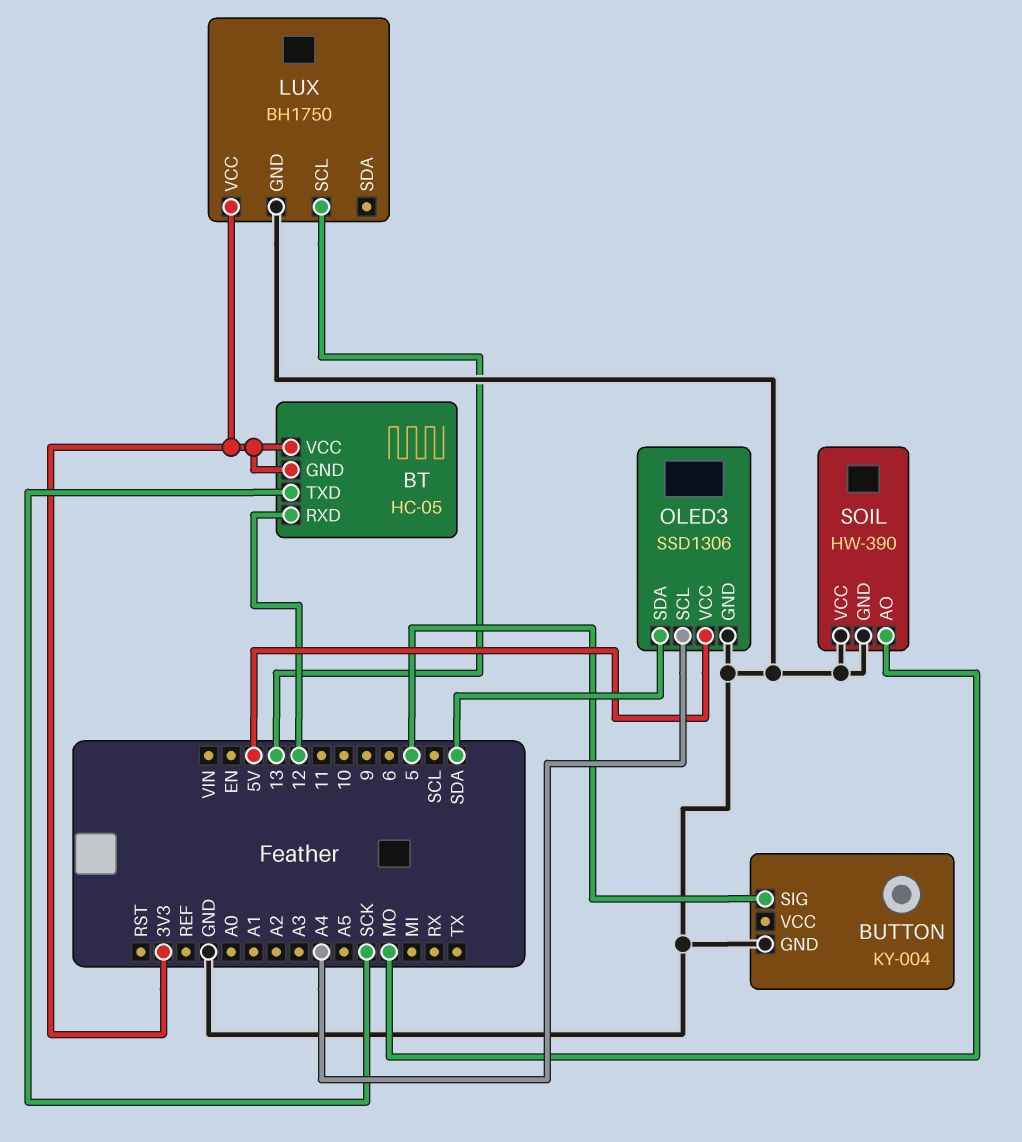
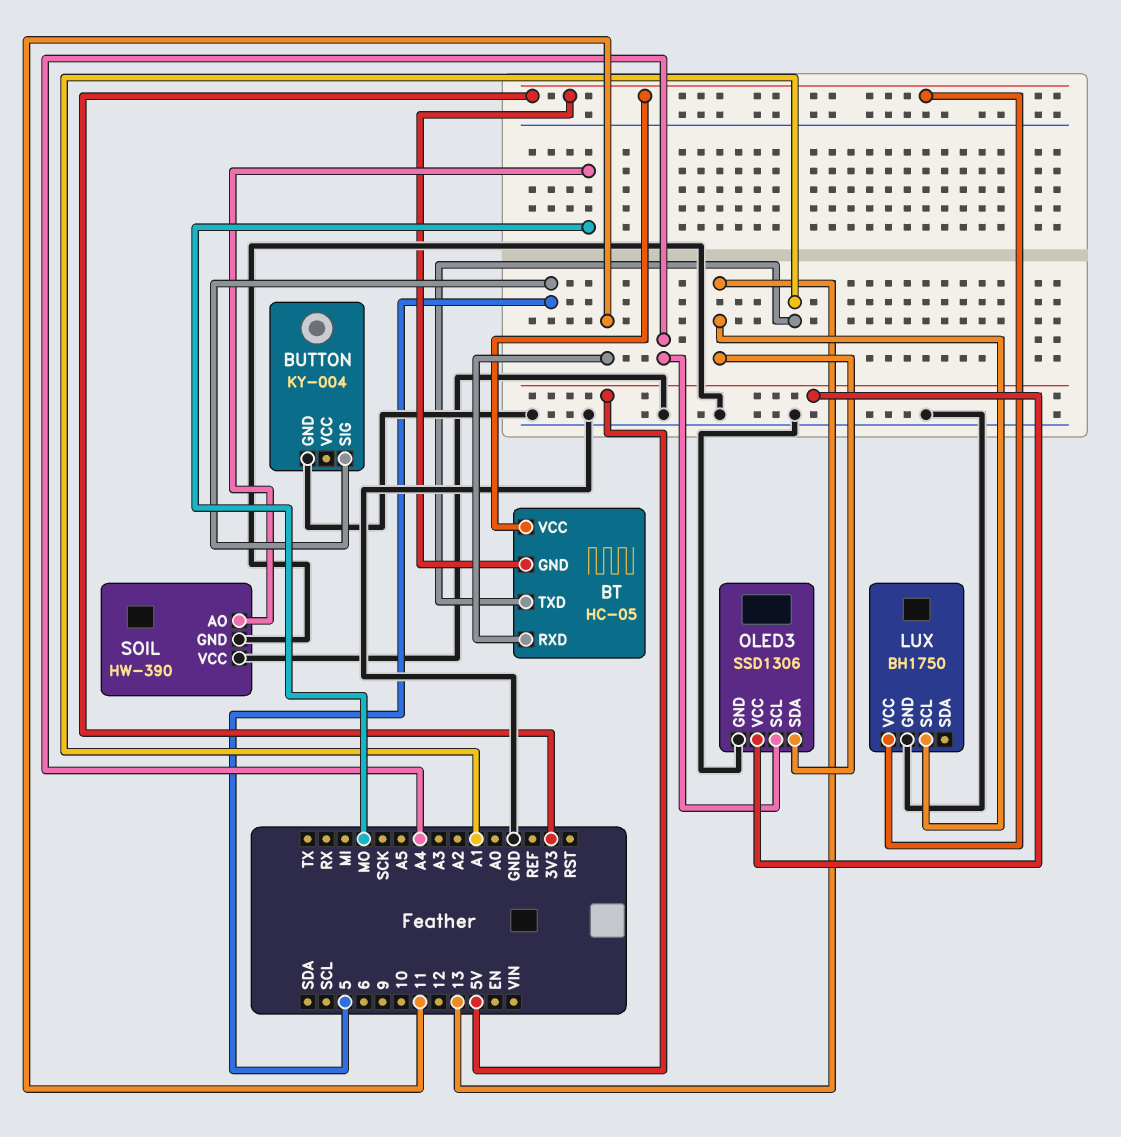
BT pin RXD: 12 -> 11
BT pin TXD: SCK -> A1
OLED3 pin SDA: SDA -> 13

